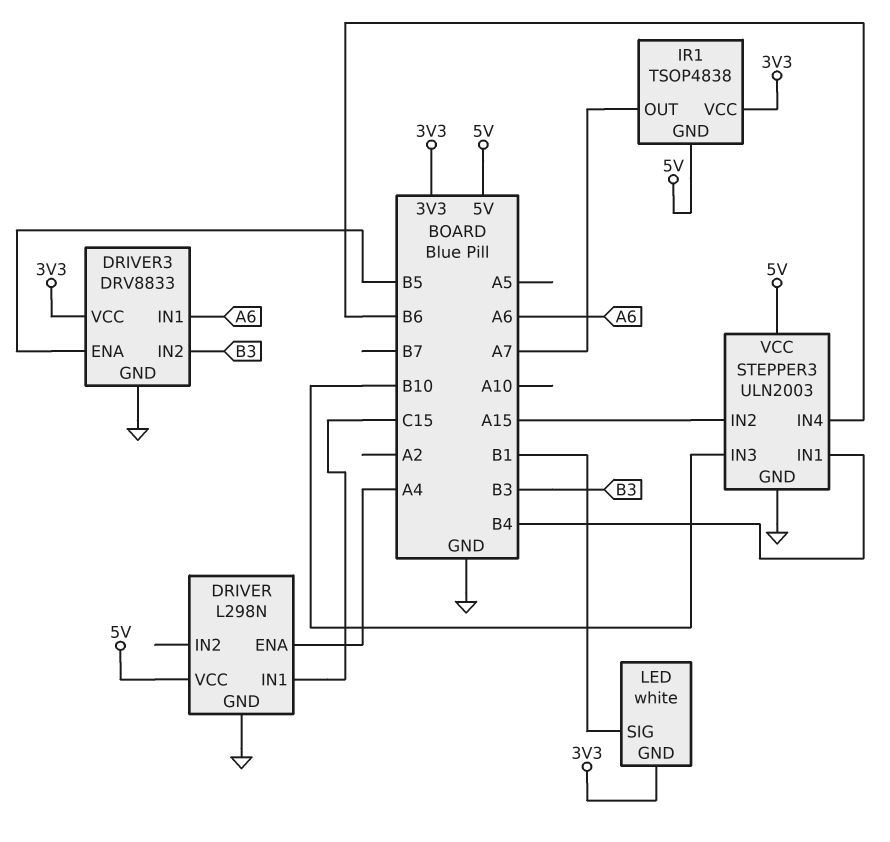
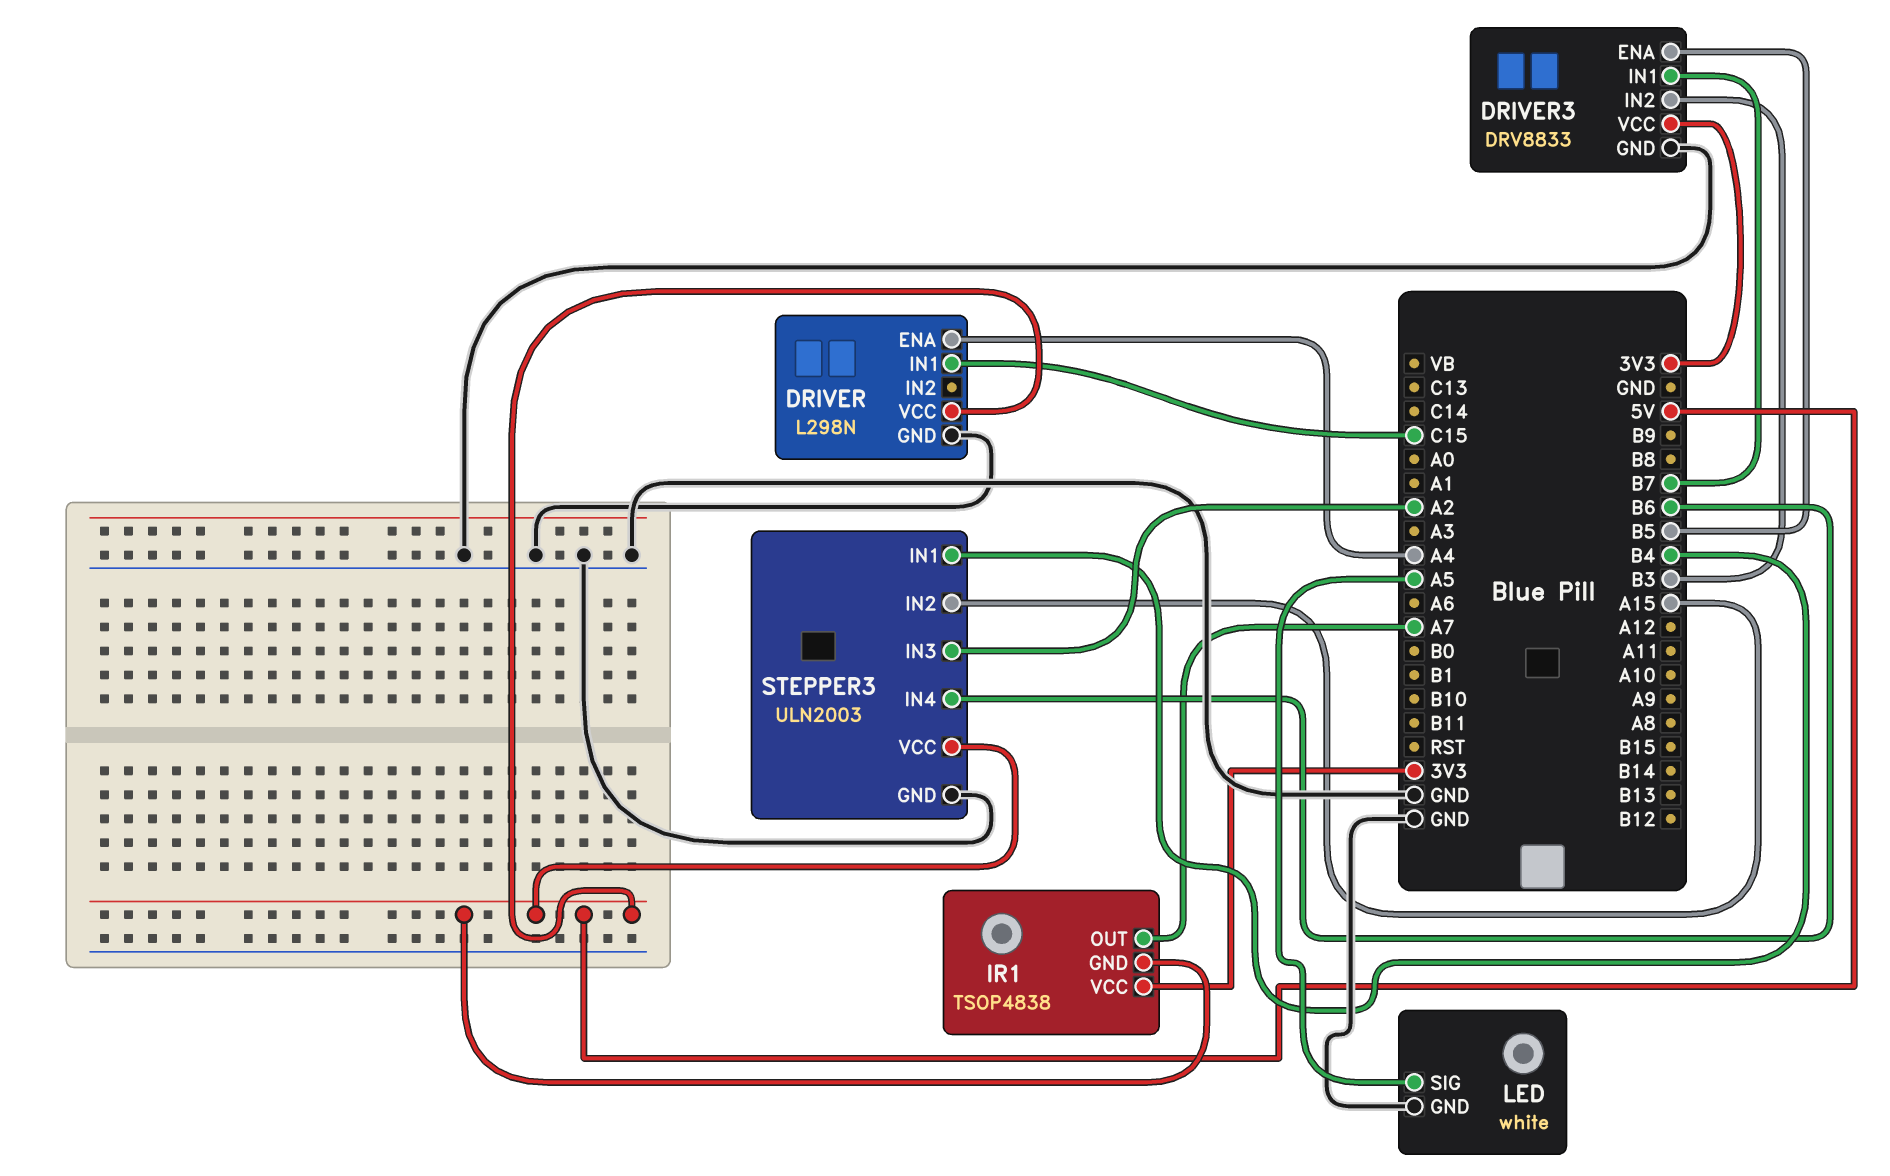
DRIVER3 pin IN1: A6 -> B7
LED pin GND: 3V3 -> GND
LED pin SIG: B1 -> A5
STEPPER3 pin IN3: B10 -> A2

